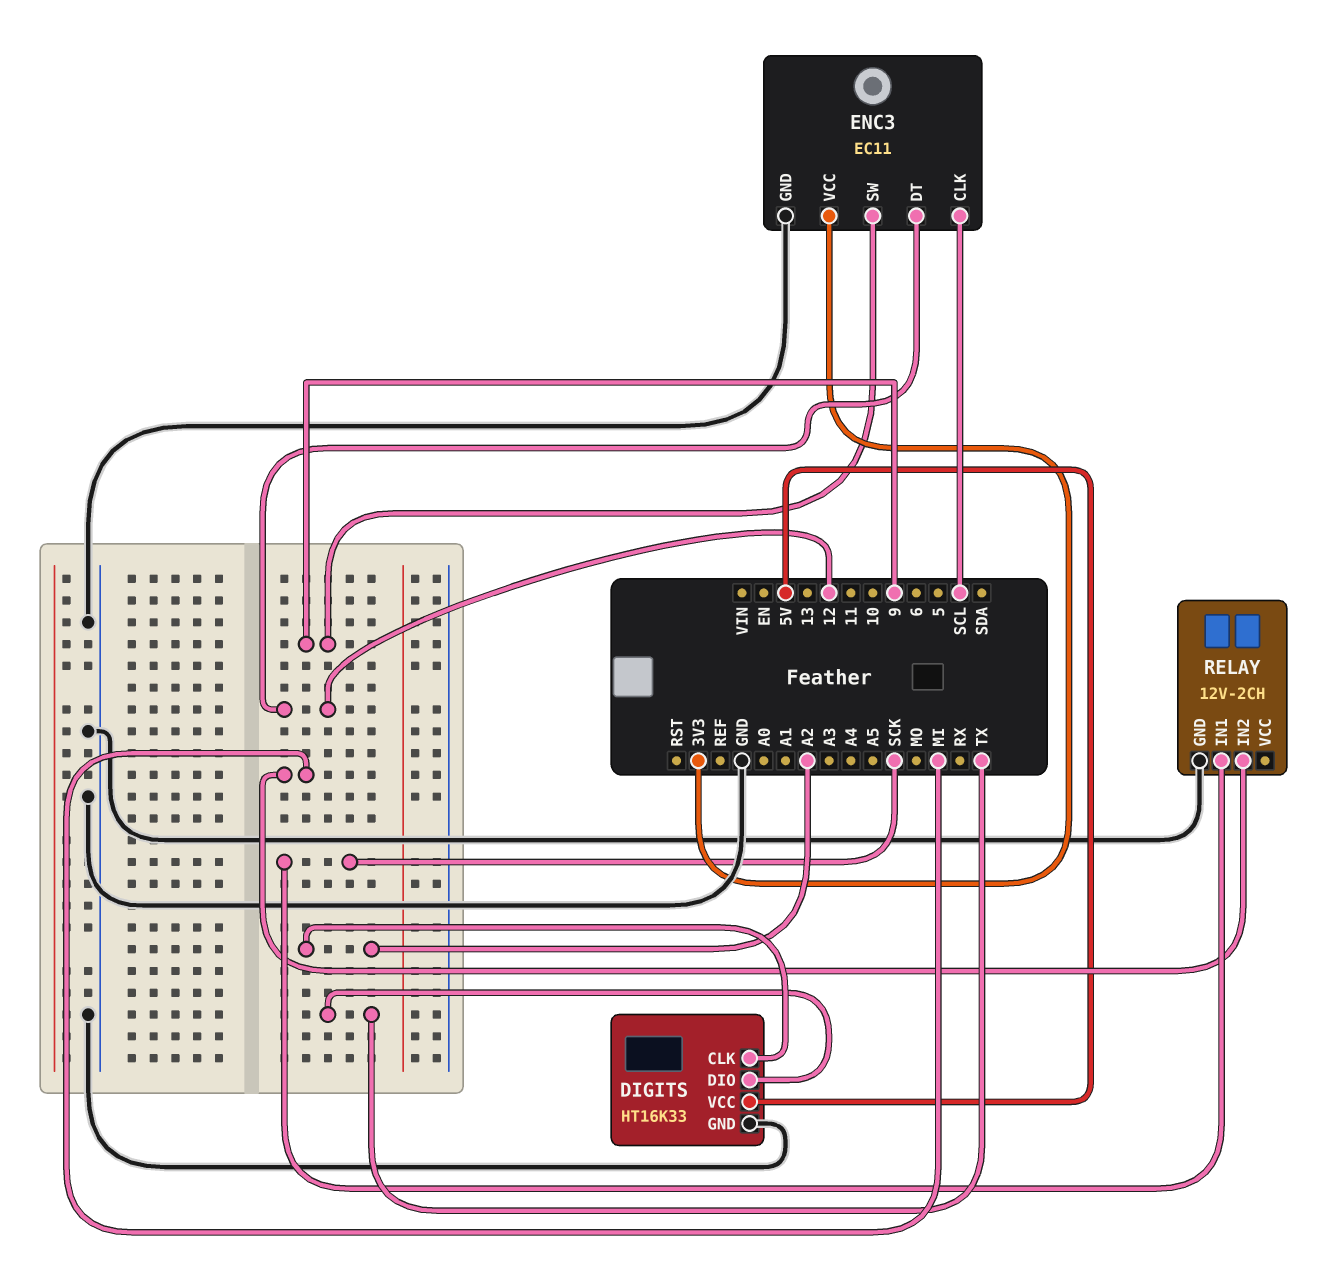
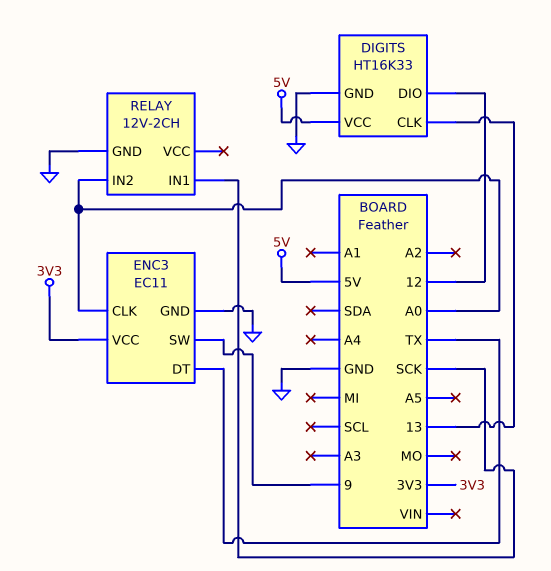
DIGITS pin CLK: A2 -> 13
DIGITS pin DIO: TX -> 12
ENC3 pin CLK: SCL -> A0
ENC3 pin DT: 12 -> TX
RELAY pin IN2: MI -> A0

